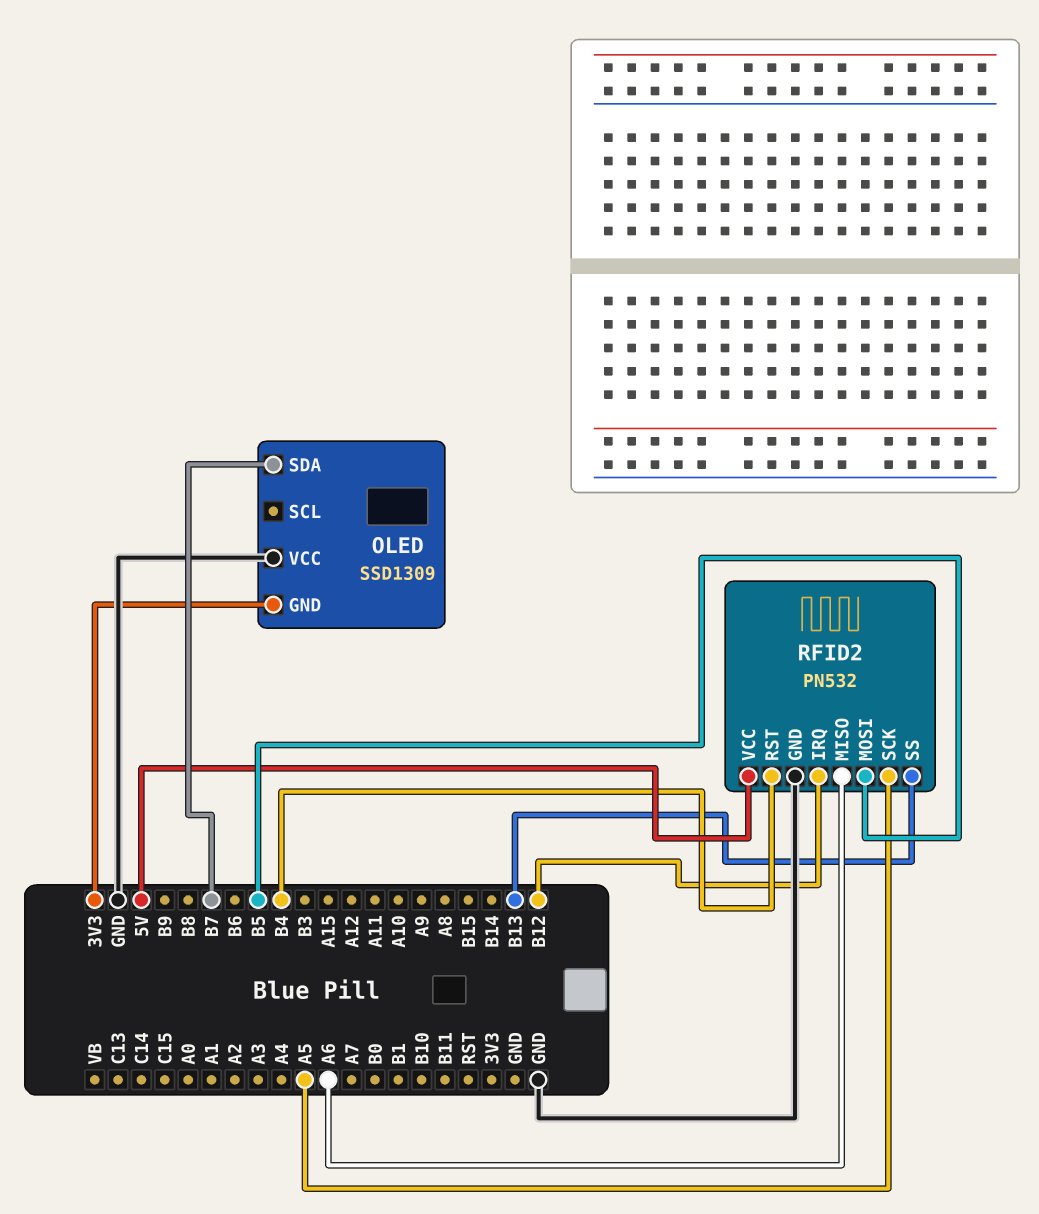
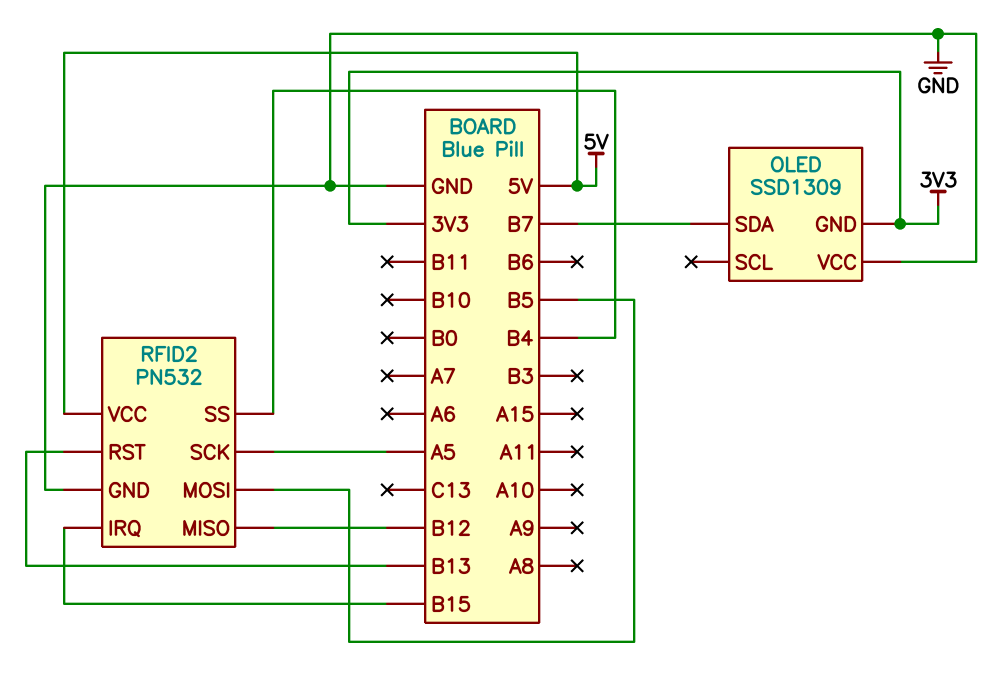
RFID2 pin IRQ: B12 -> B15
RFID2 pin MISO: A6 -> B12
RFID2 pin RST: B4 -> B13
RFID2 pin SS: B13 -> B4

